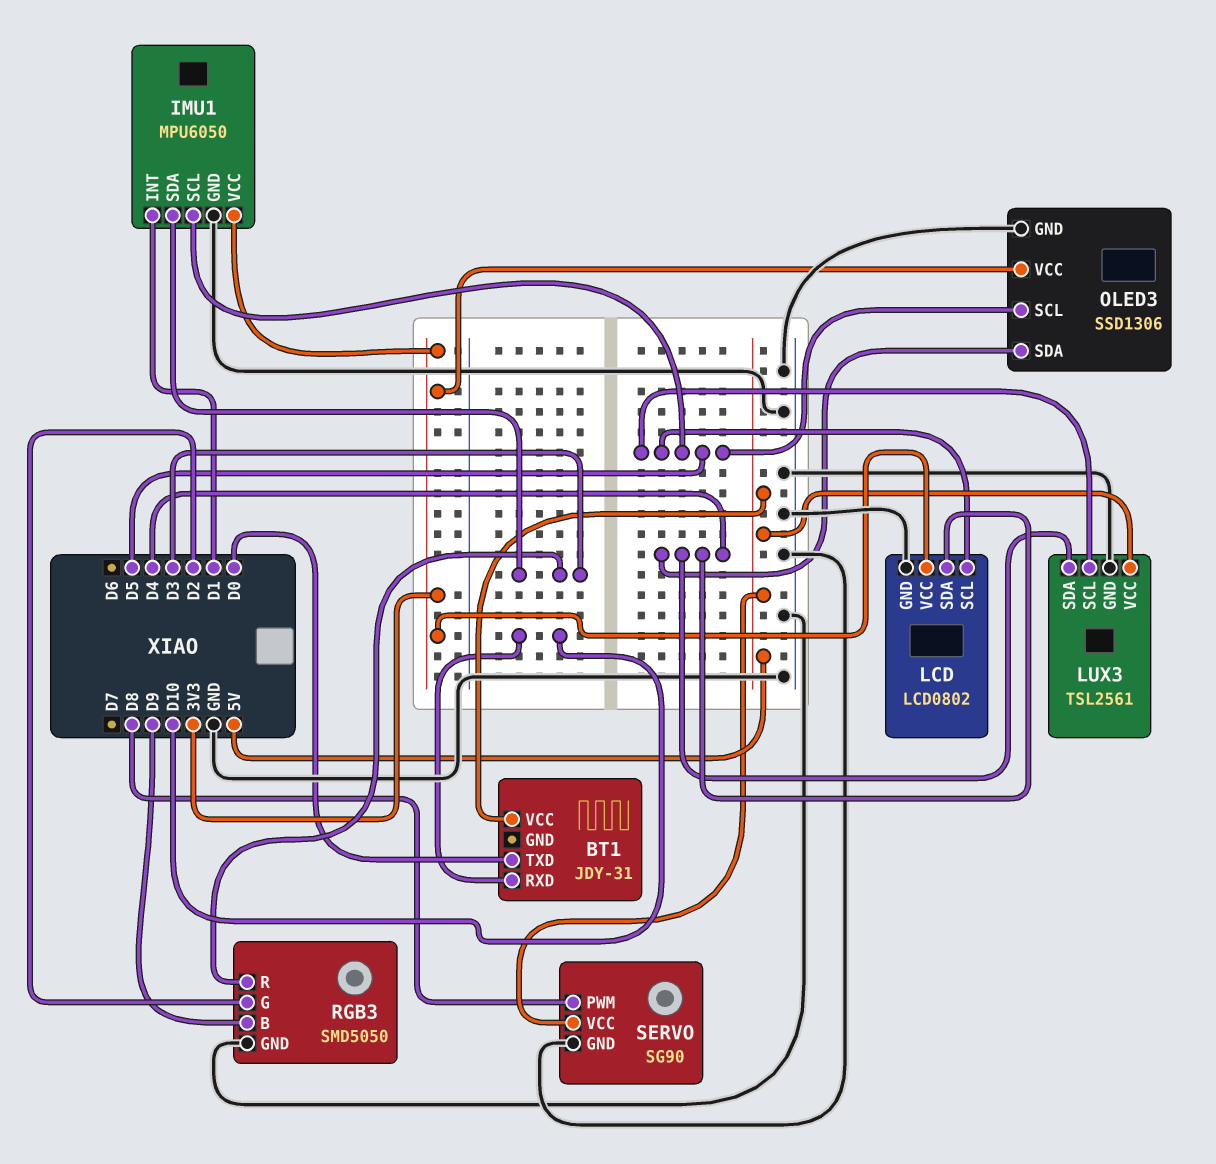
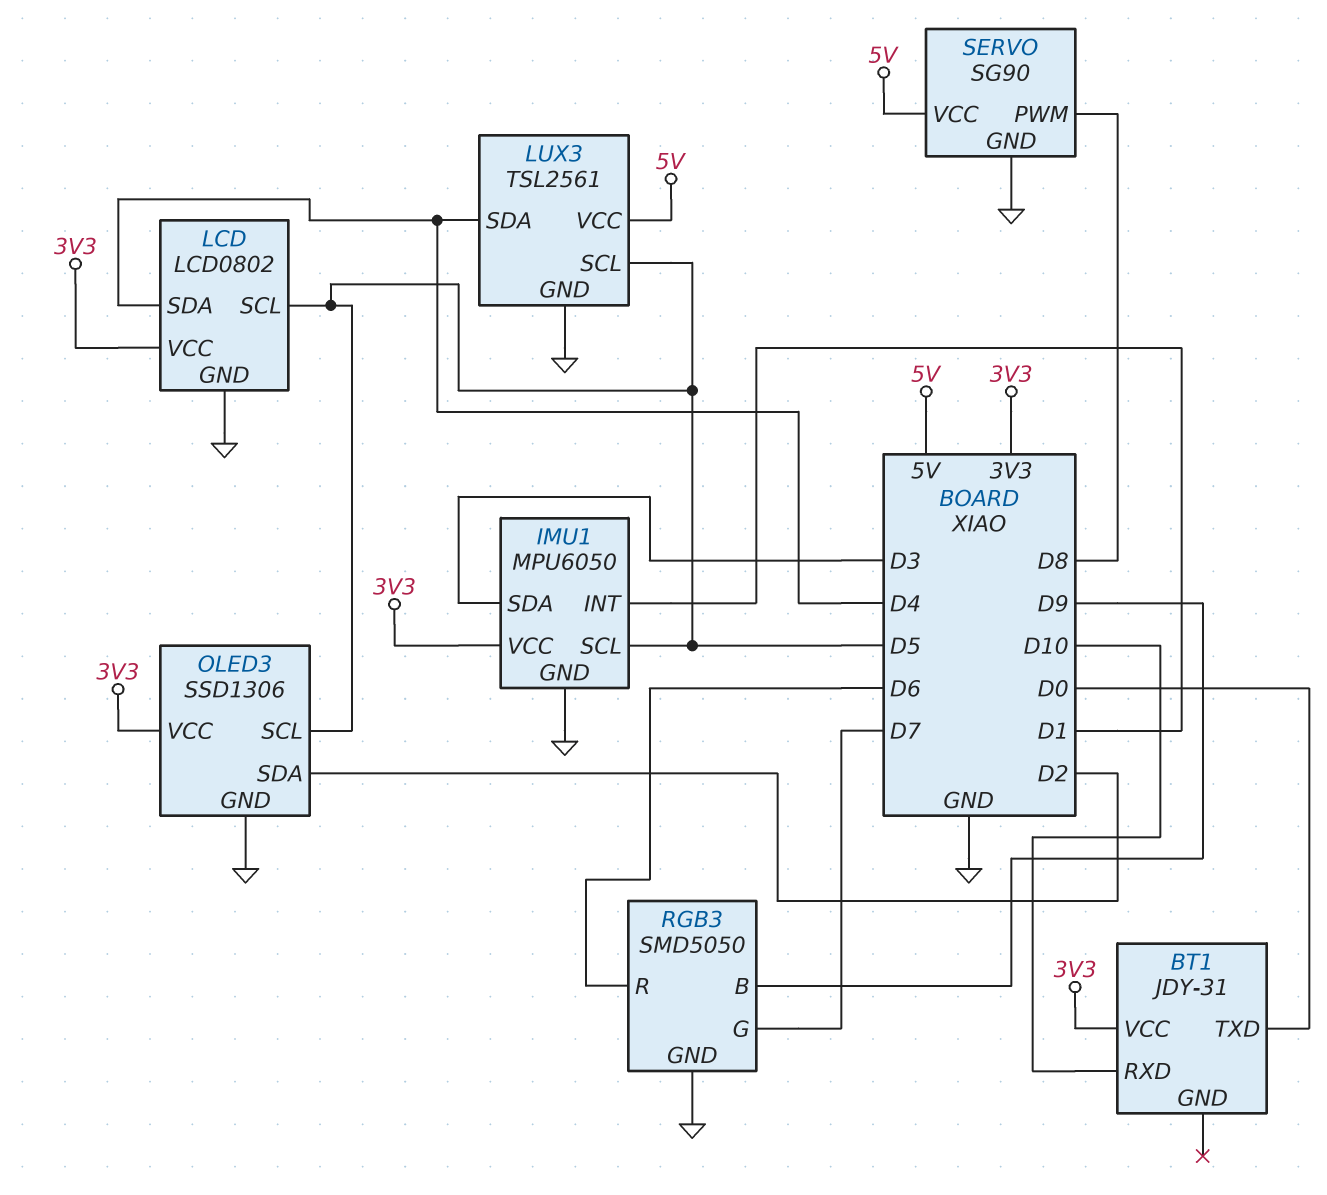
BT1 pin VCC: 5V -> 3V3
OLED3 pin SDA: D4 -> D2
RGB3 pin G: D2 -> D7
RGB3 pin R: D3 -> D6

